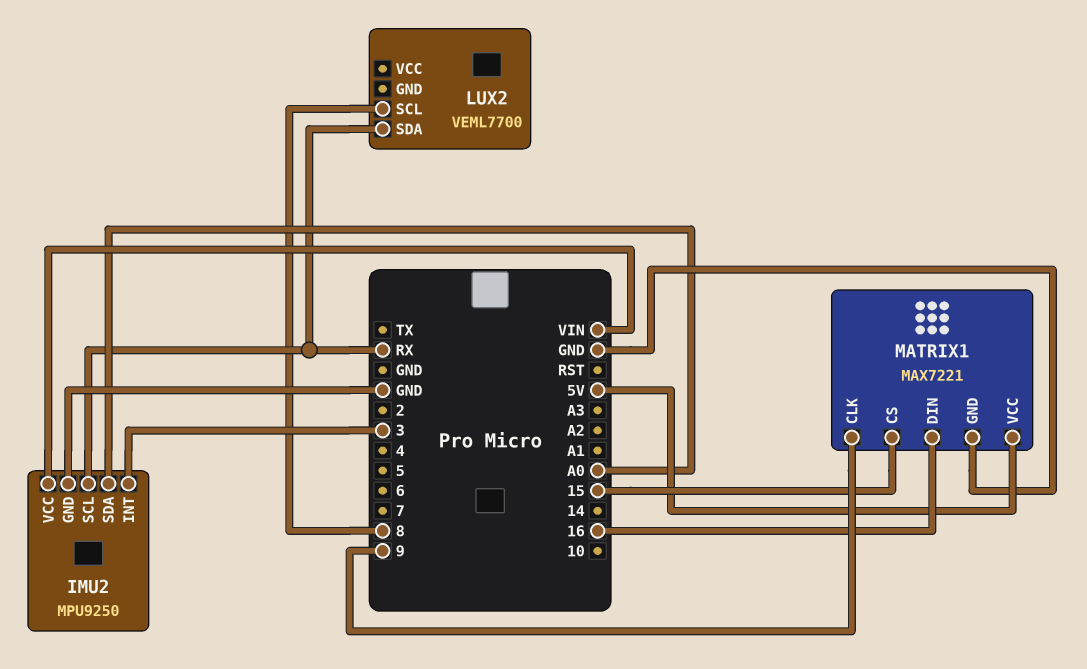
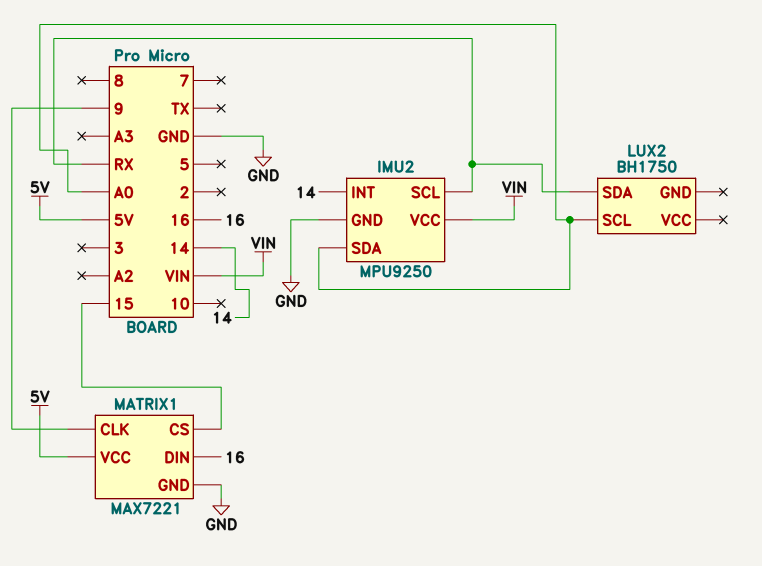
IMU2 pin INT: 3 -> 14
LUX2: VEML7700 -> BH1750
LUX2 pin SCL: 8 -> A0

